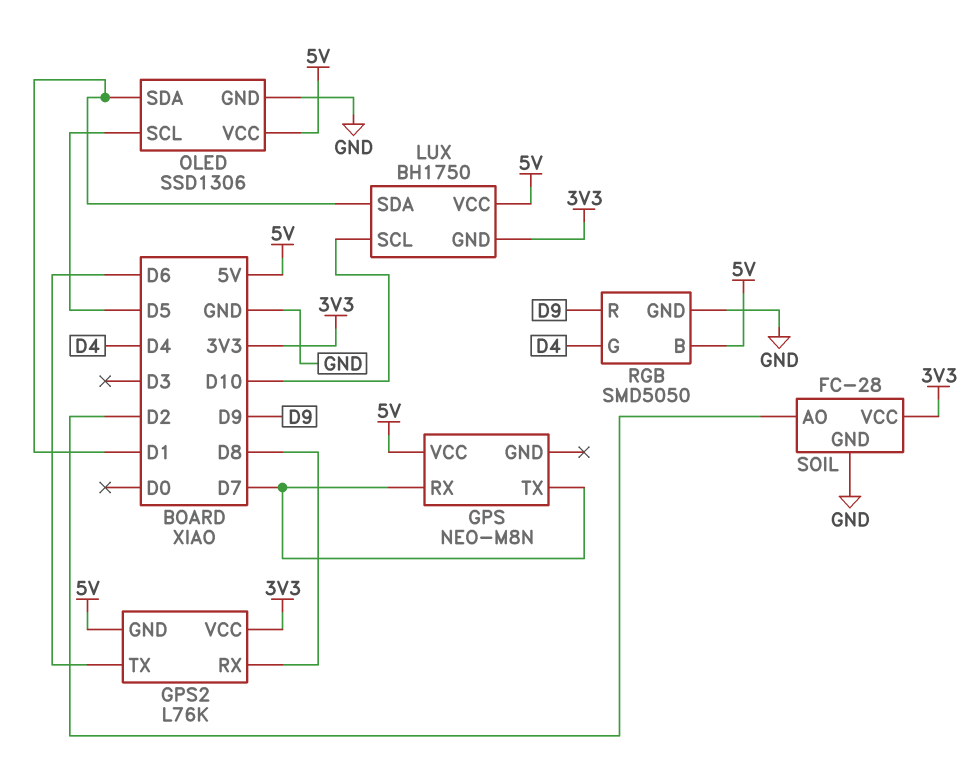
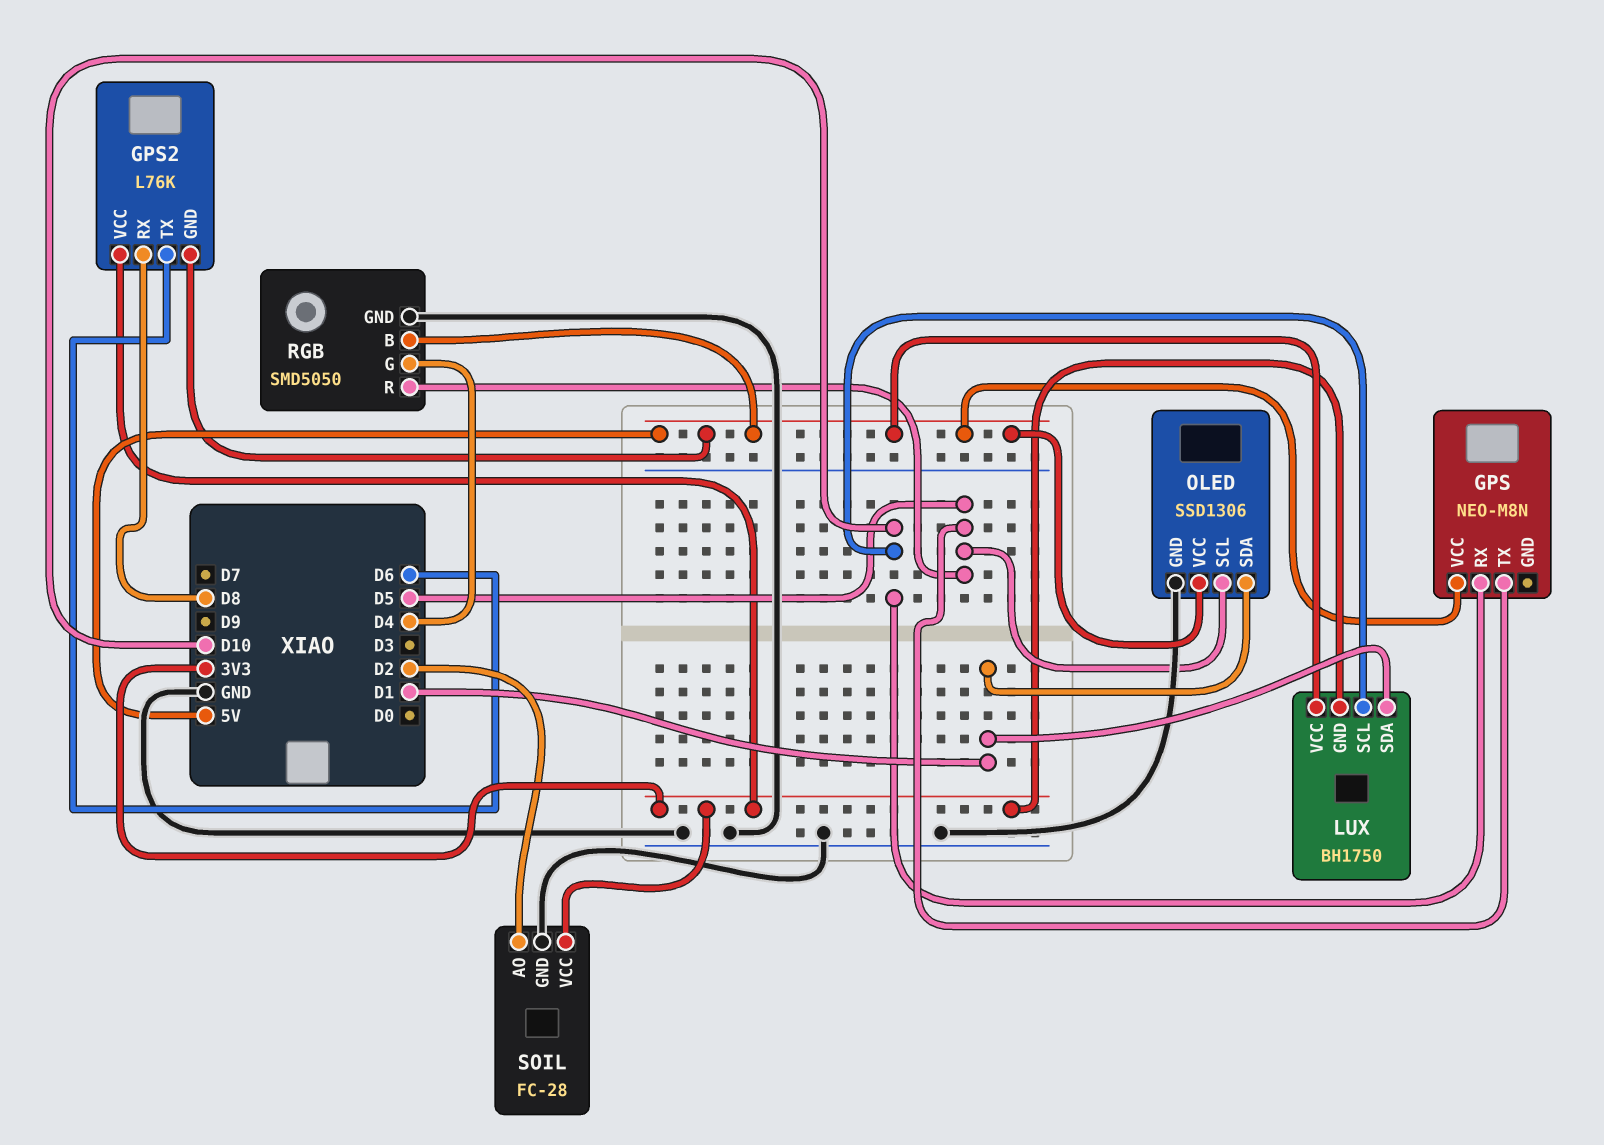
GPS pin RX: D7 -> D10
GPS pin TX: D7 -> D5
RGB pin R: D9 -> D5

